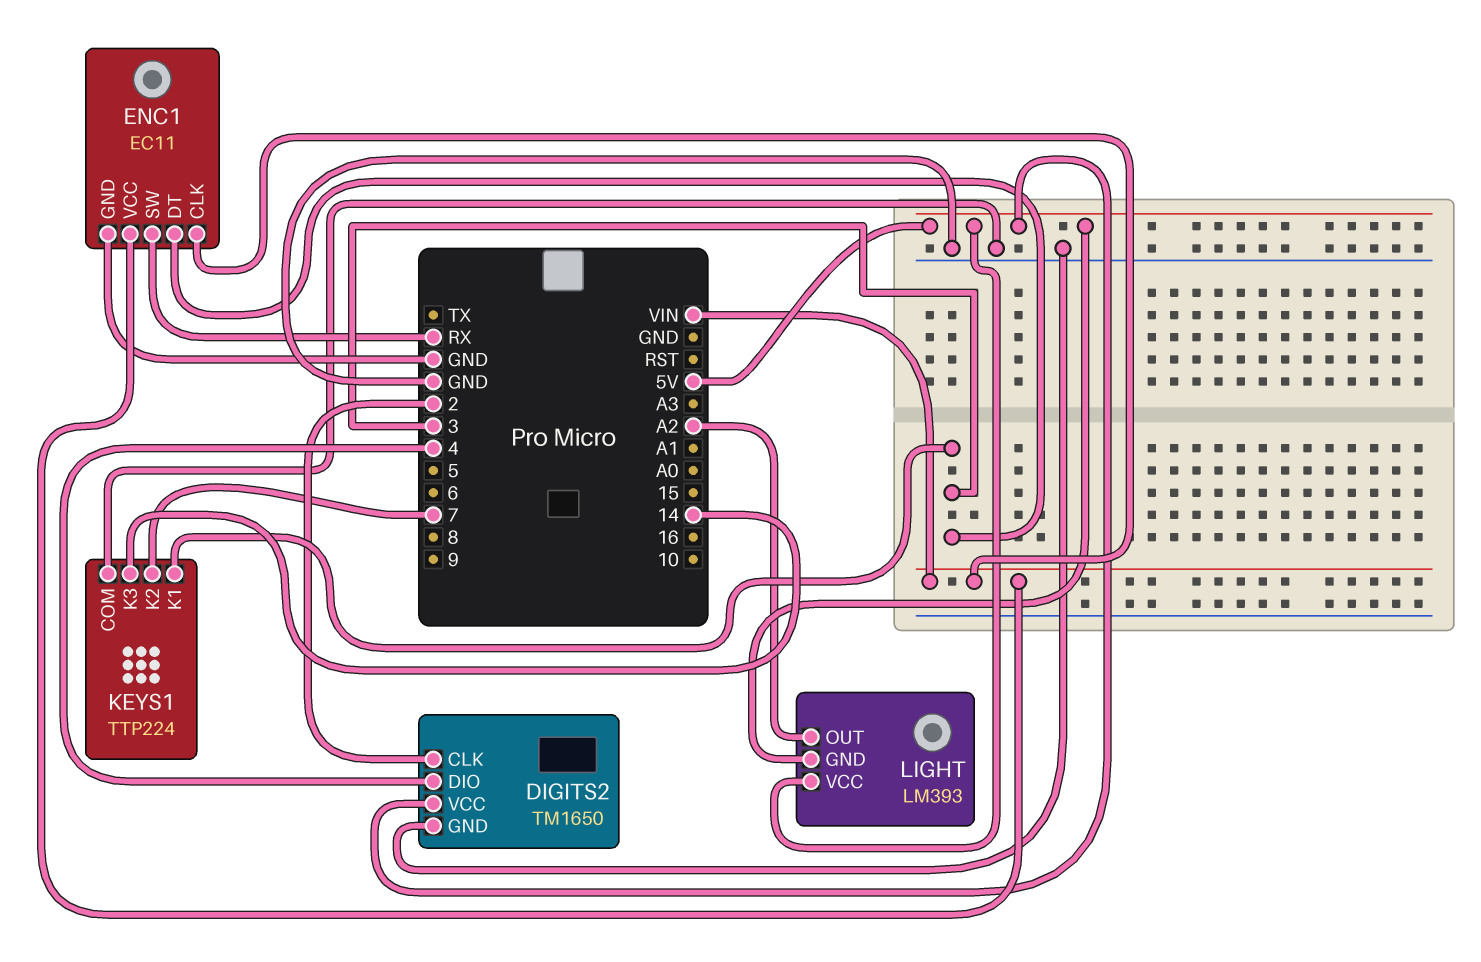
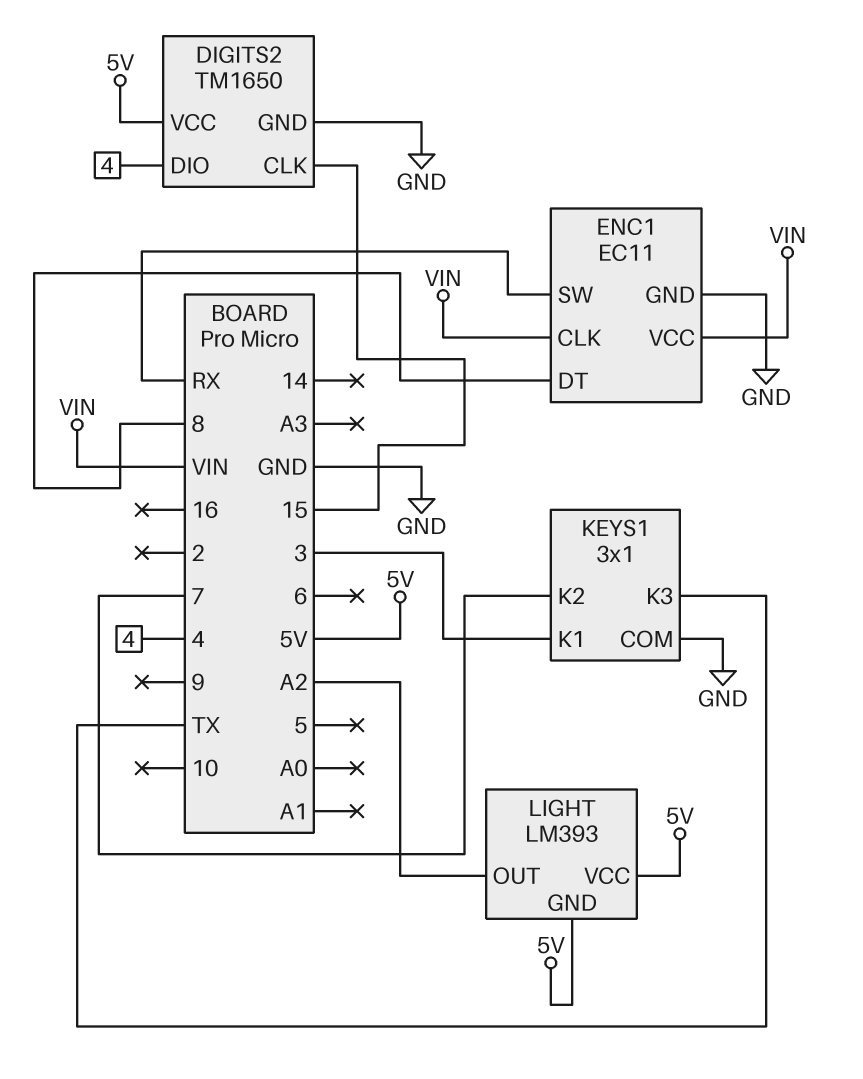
DIGITS2 pin CLK: 2 -> 15
ENC1 pin DT: 3 -> 8
KEYS1: TTP224 -> 3x1
KEYS1 pin K3: 14 -> TX

